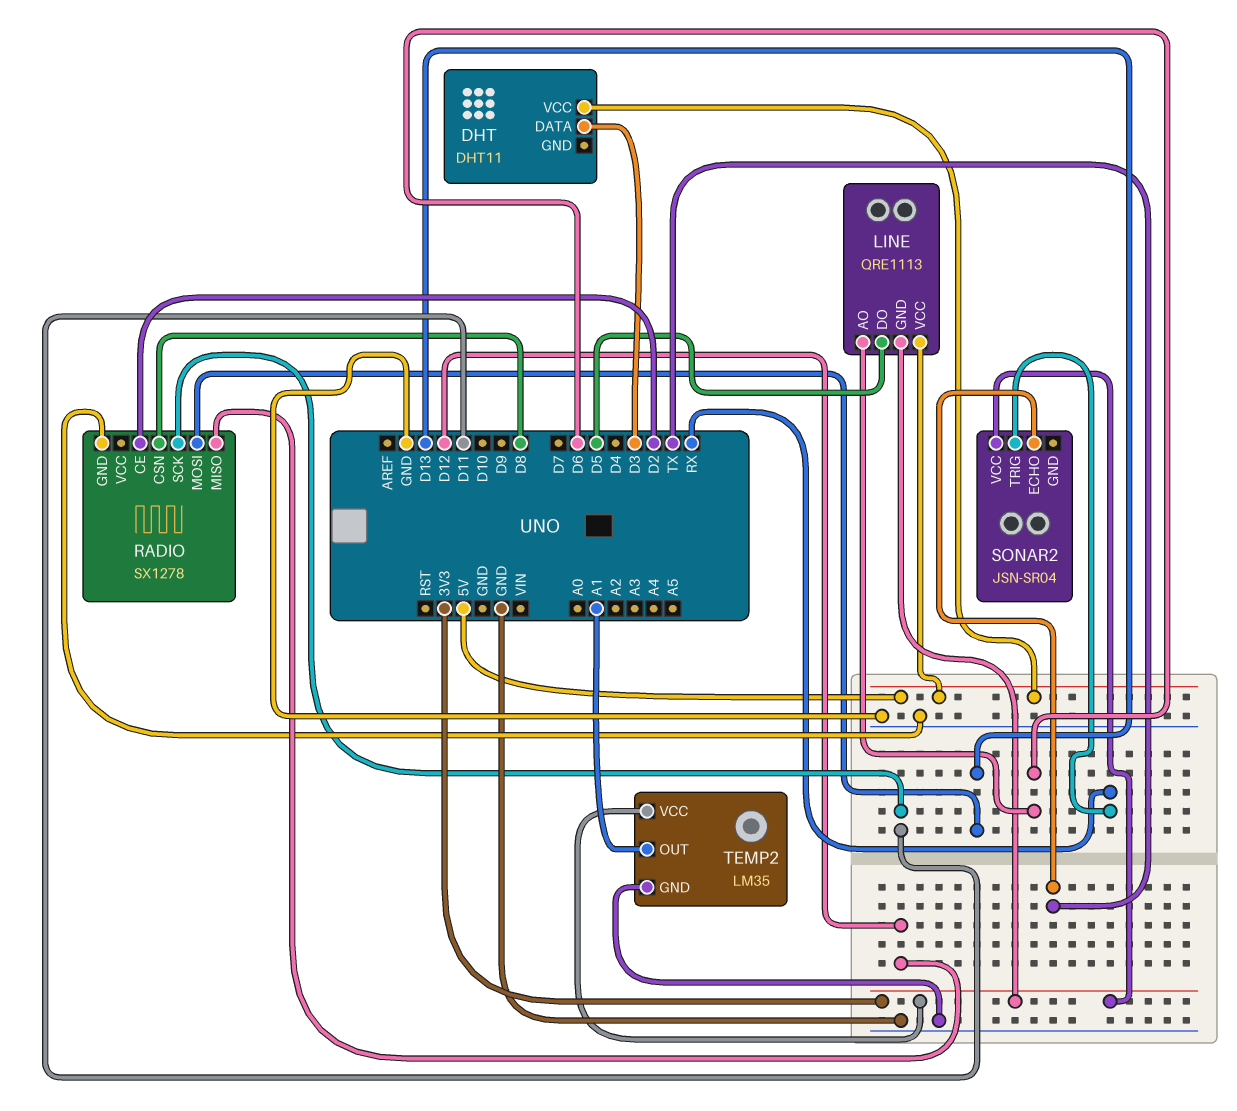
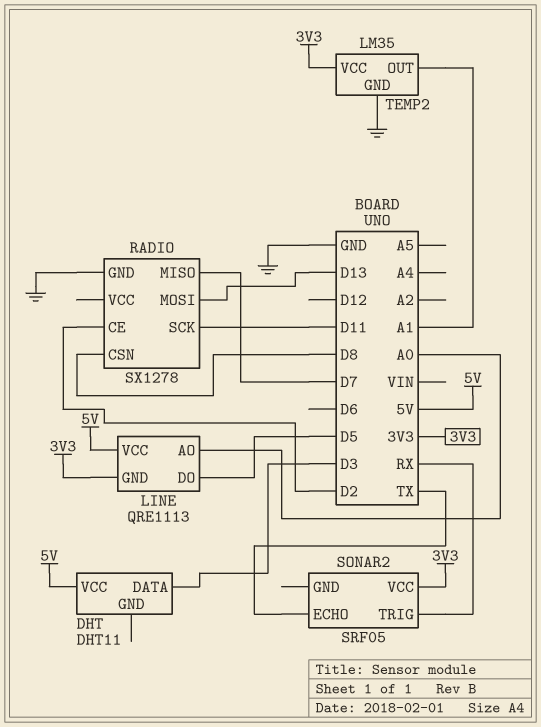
LINE pin AO: D6 -> A0
RADIO pin MISO: D12 -> D7
SONAR2: JSN-SR04 -> SRF05

